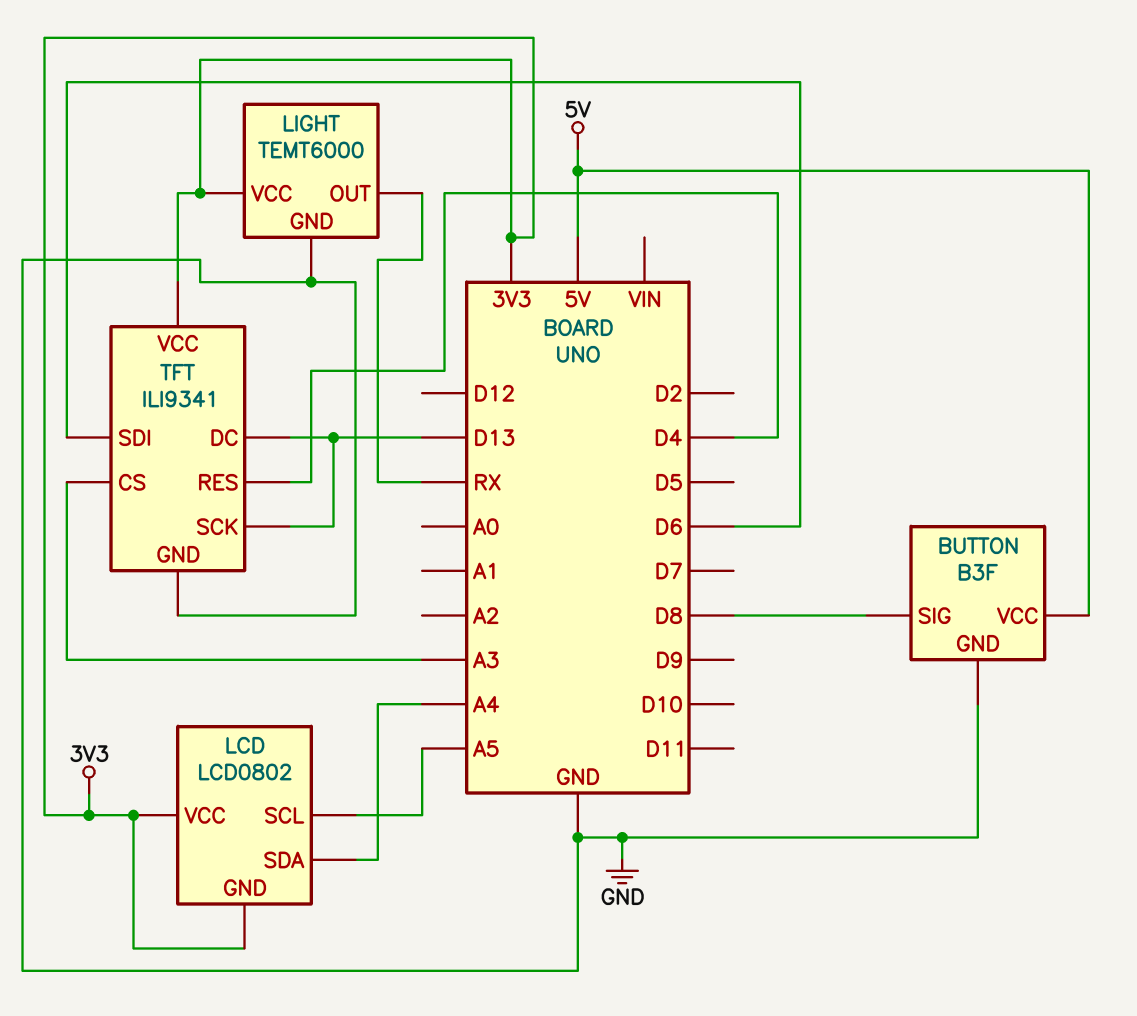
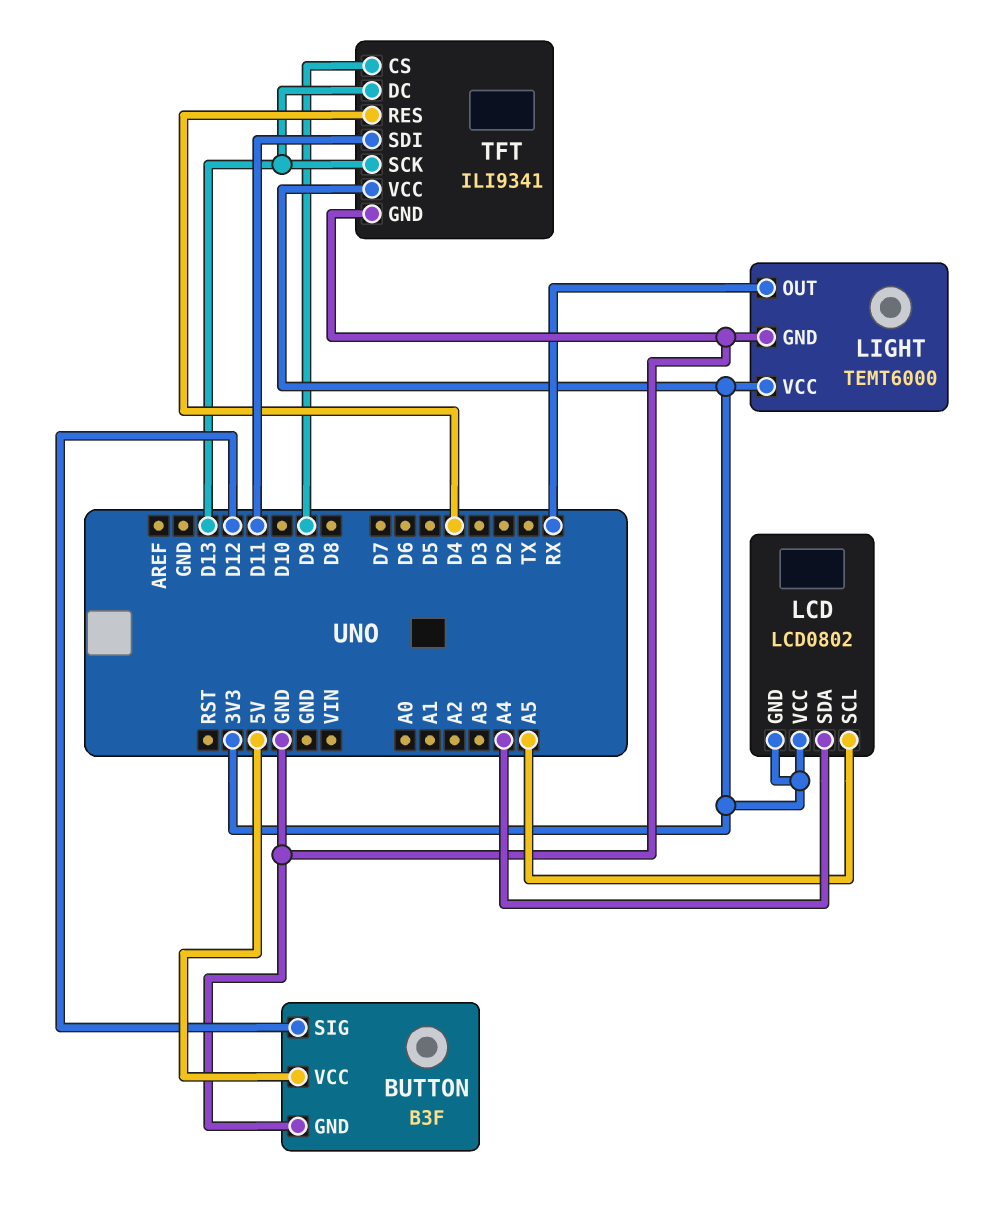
BUTTON pin SIG: D8 -> D12
TFT pin CS: A3 -> D9
TFT pin SDI: D6 -> D11

